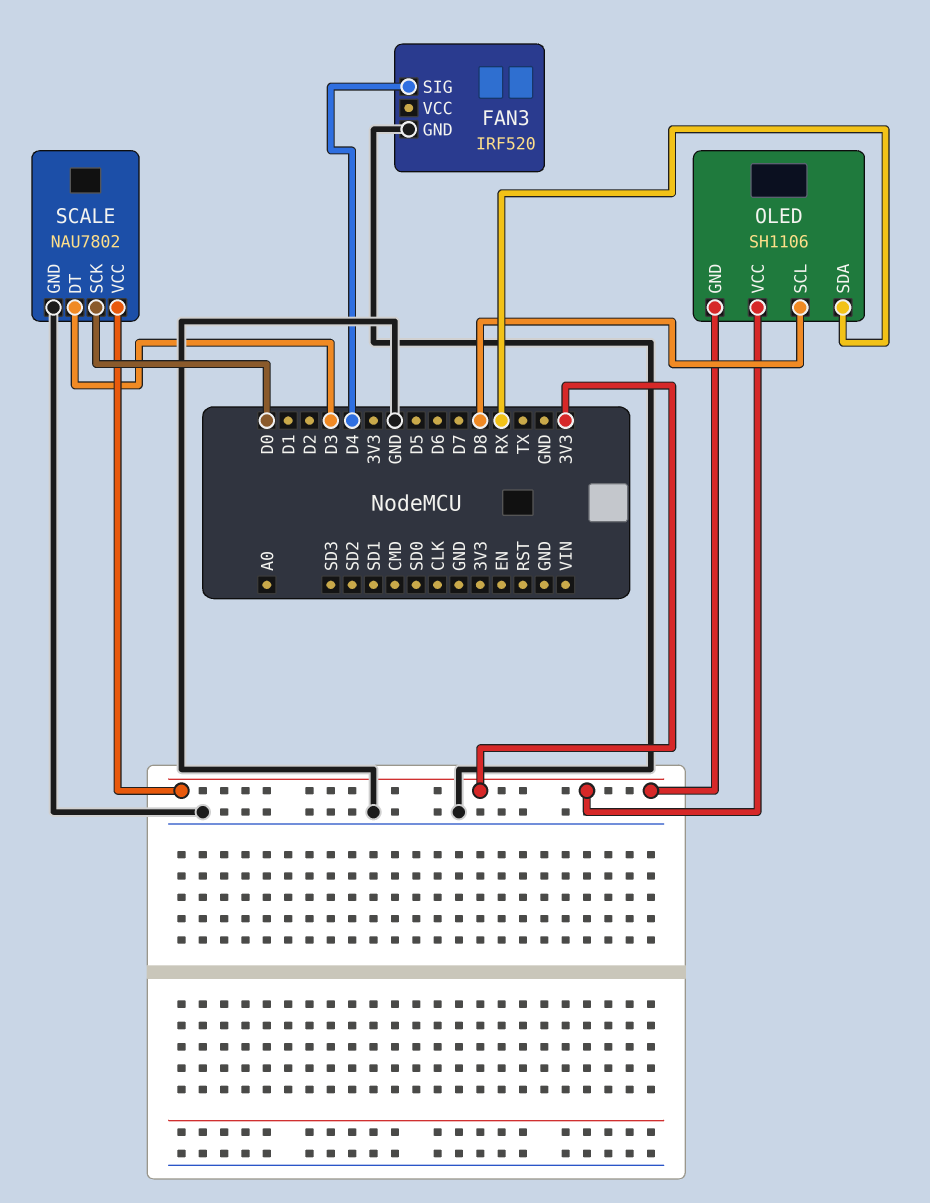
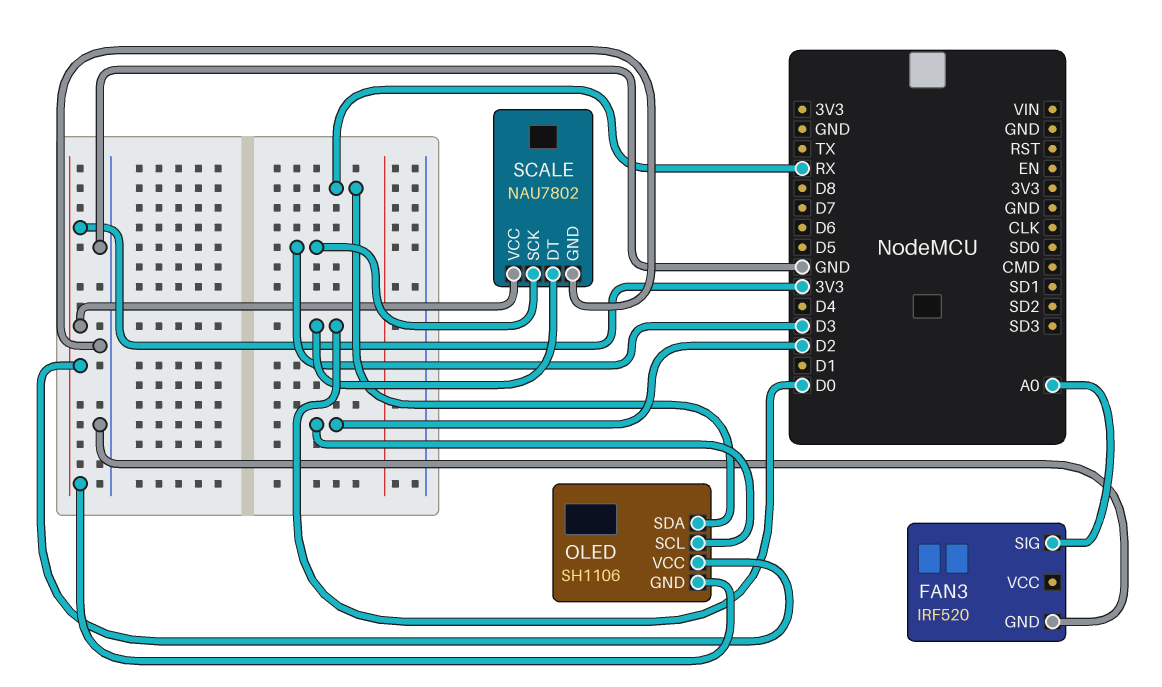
FAN3 pin SIG: D4 -> A0
OLED pin SCL: D8 -> D2
SCALE pin DT: D3 -> D0
SCALE pin SCK: D0 -> D3

